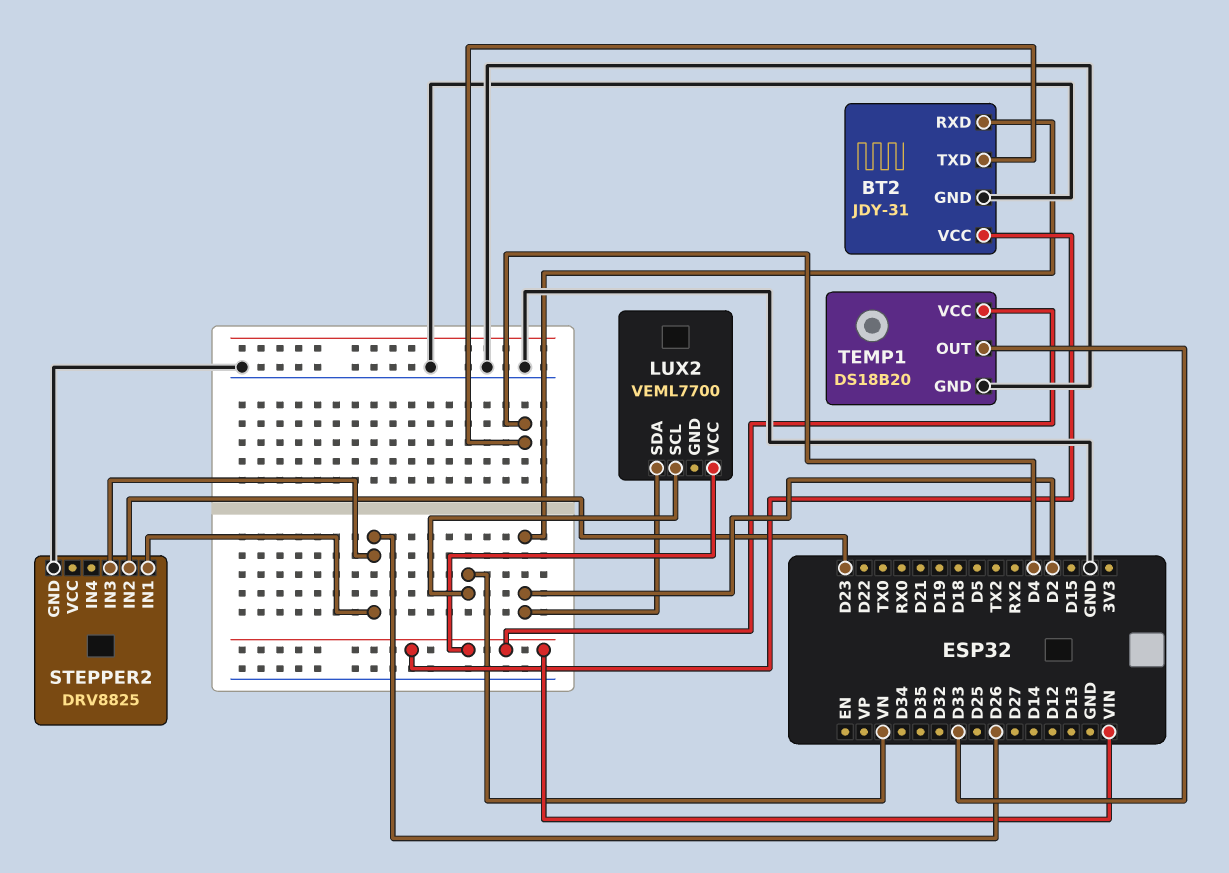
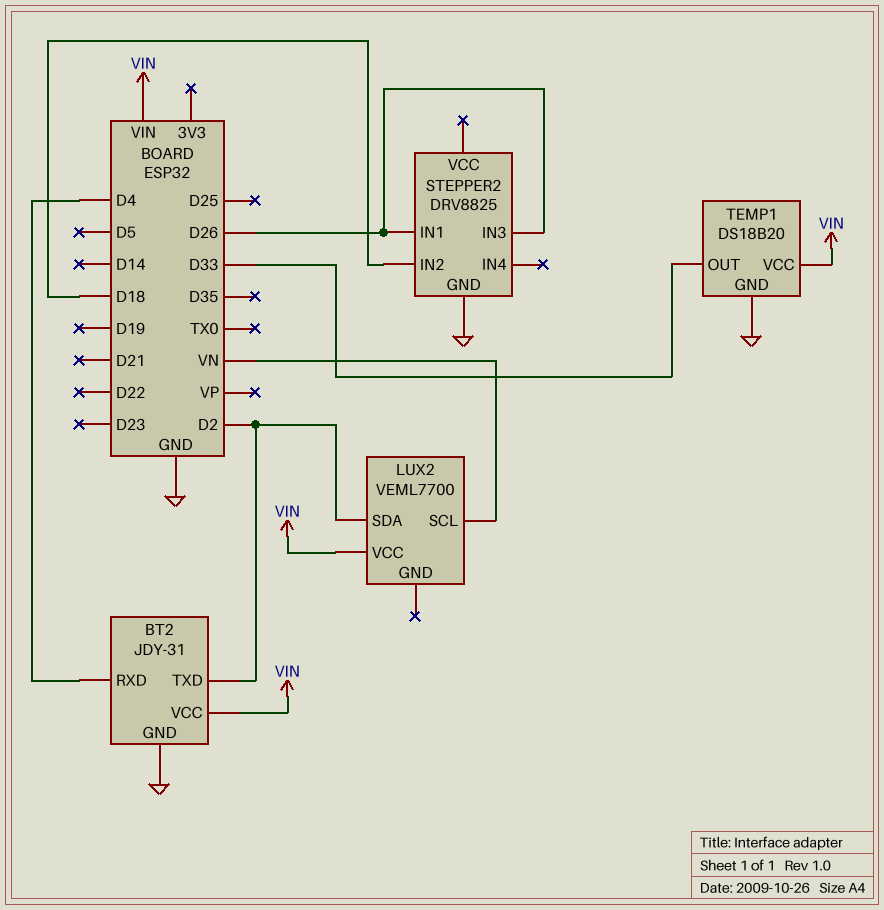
BT2 pin RXD: D2 -> D4
BT2 pin TXD: D4 -> D2
STEPPER2 pin IN2: D23 -> D18

